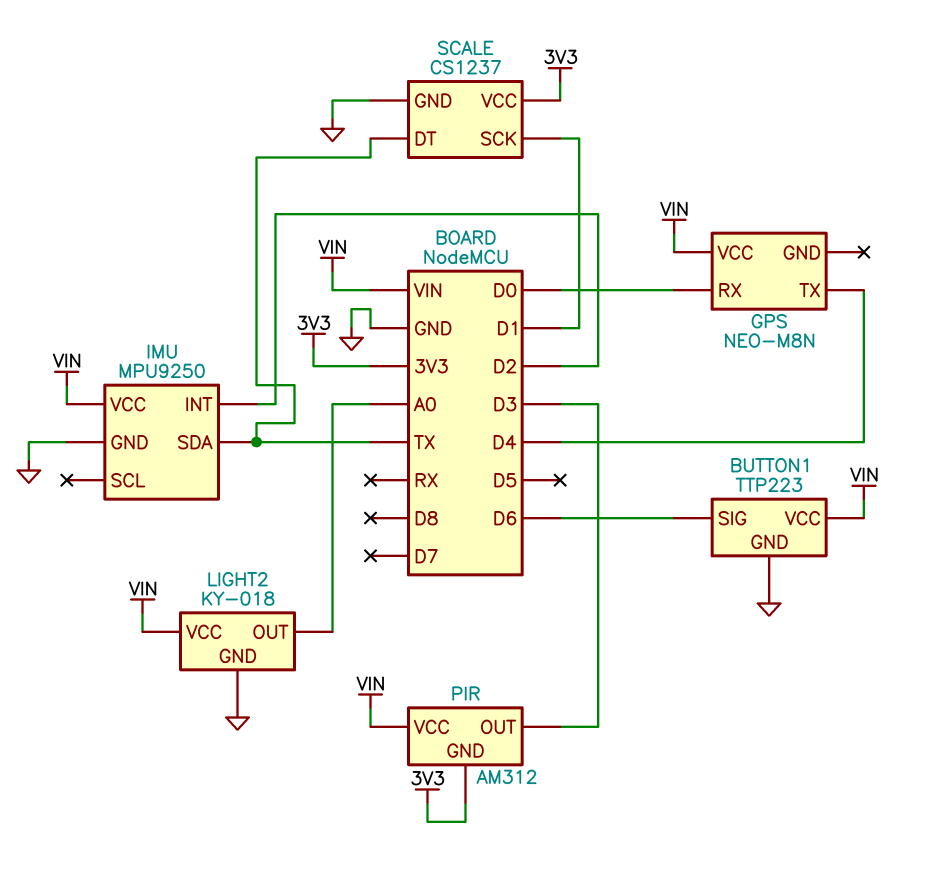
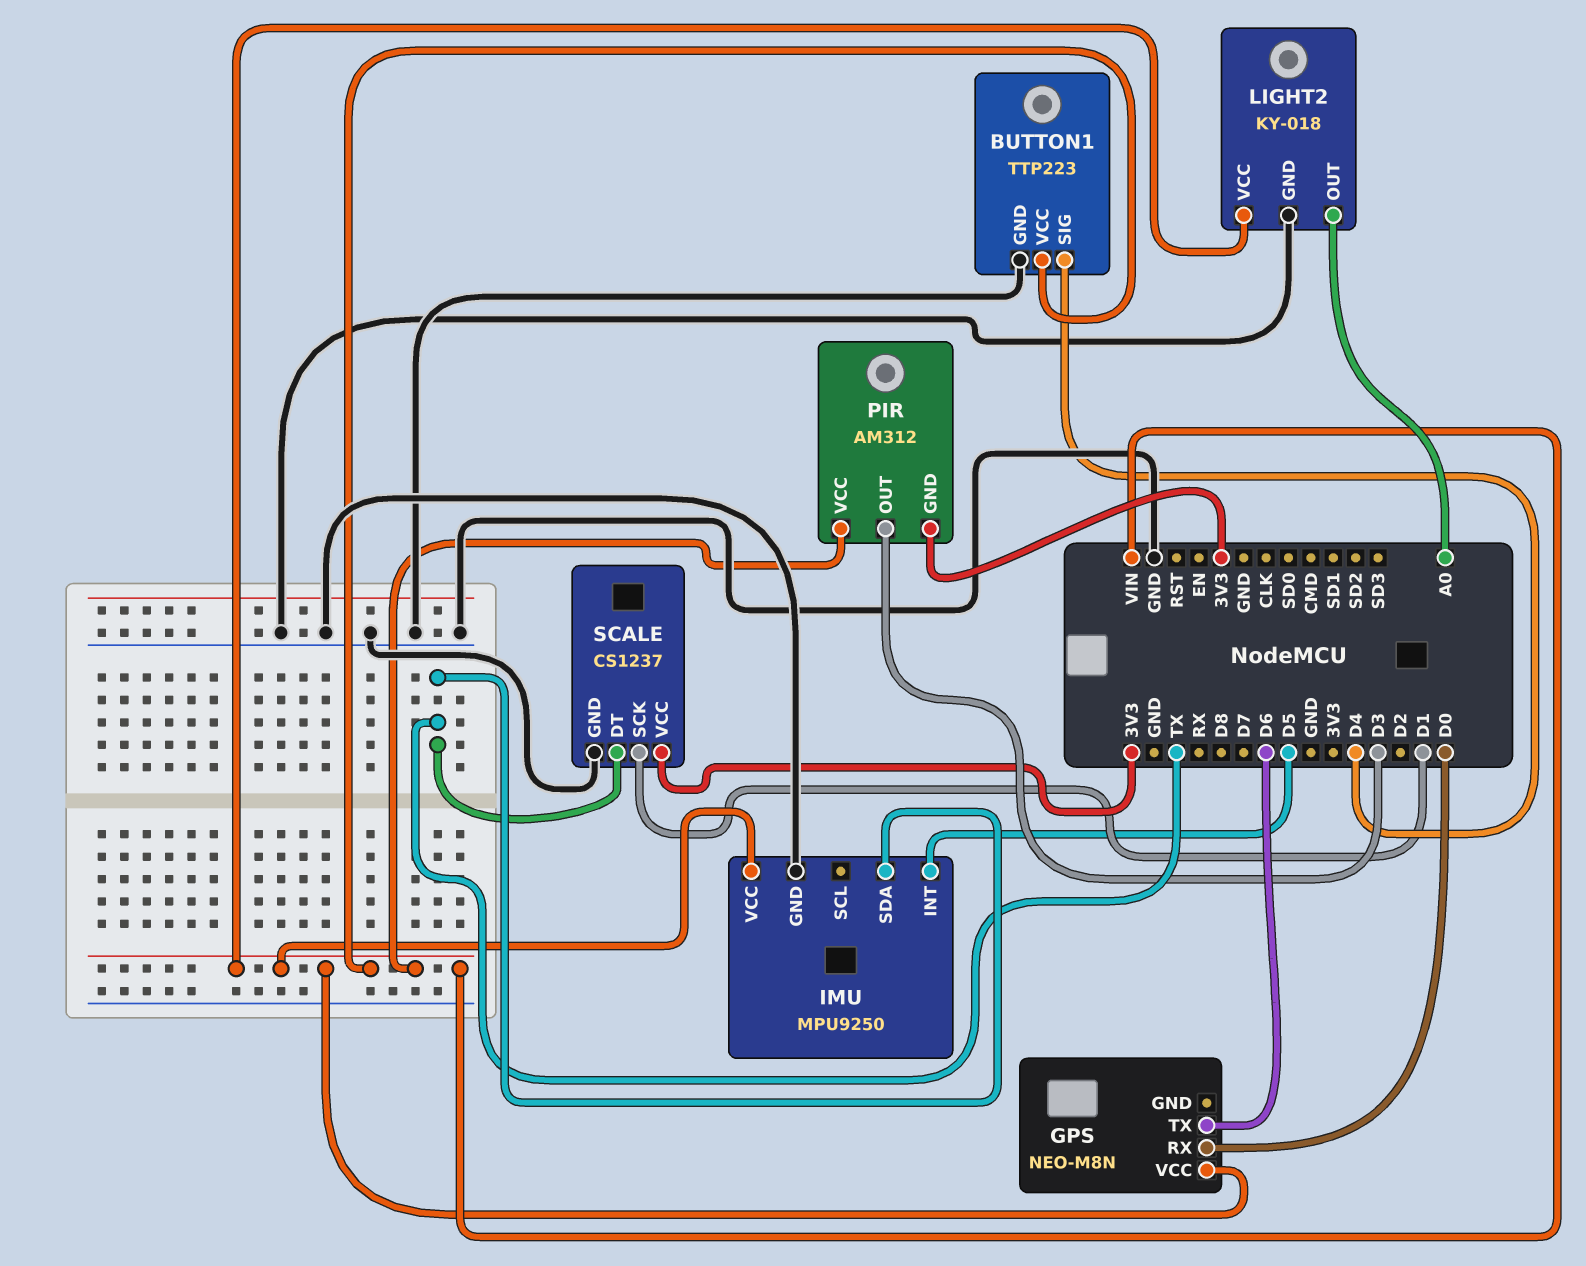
BUTTON1 pin SIG: D6 -> D4
GPS pin TX: D4 -> D6
IMU pin INT: D2 -> D5

